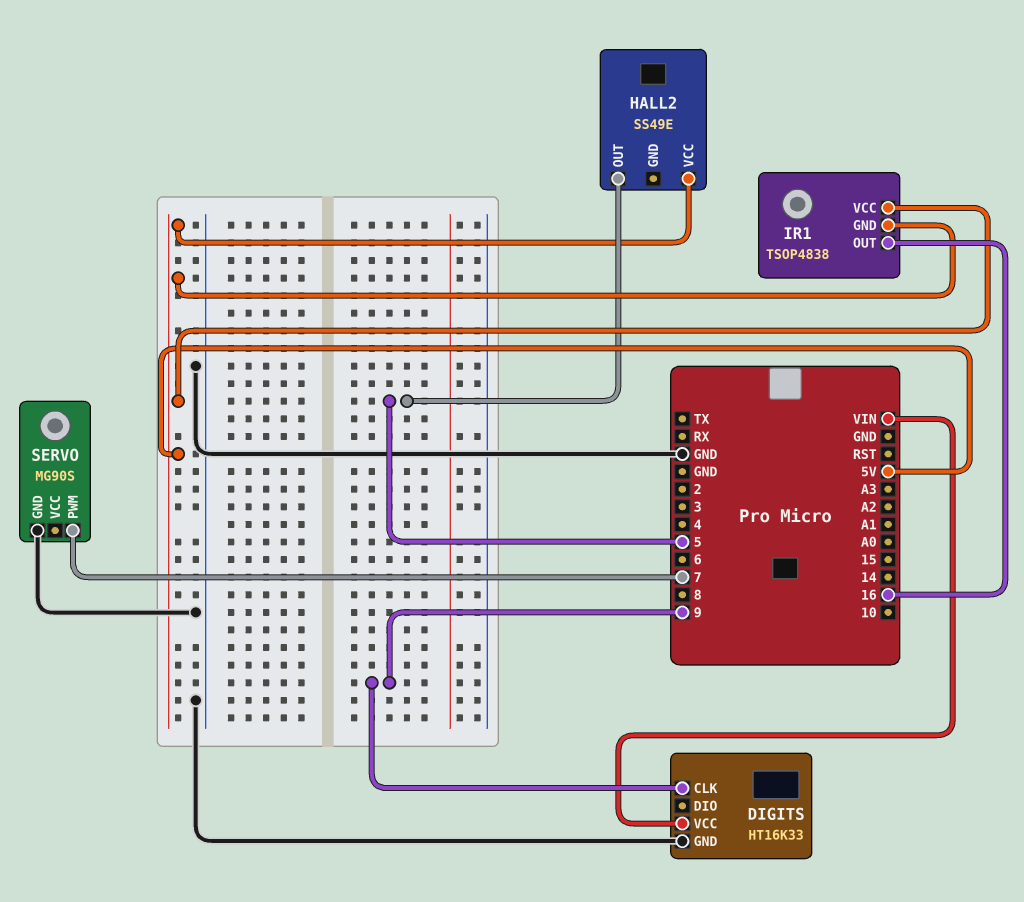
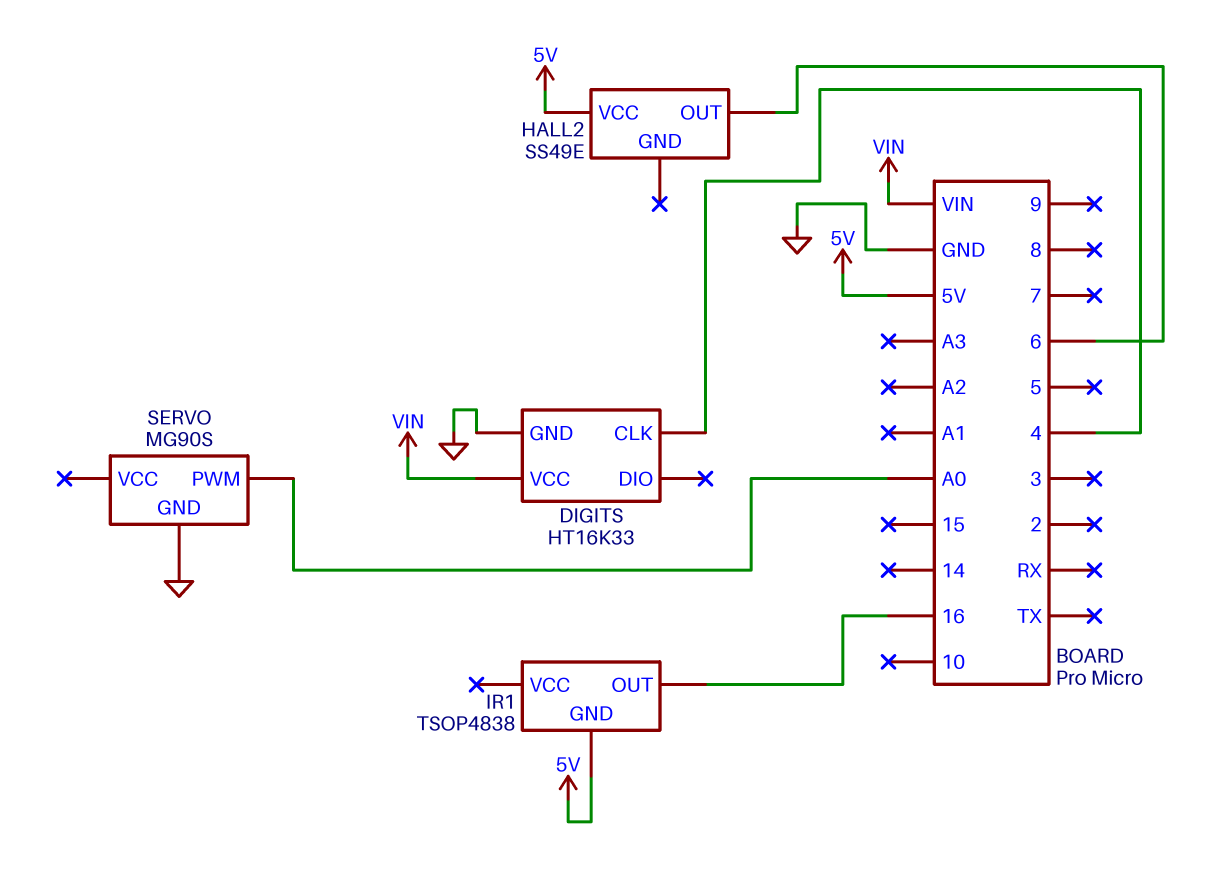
DIGITS pin CLK: 9 -> 4
HALL2 pin OUT: 5 -> 6
IR1 pin VCC: 5V -> none
SERVO pin PWM: 7 -> A0

